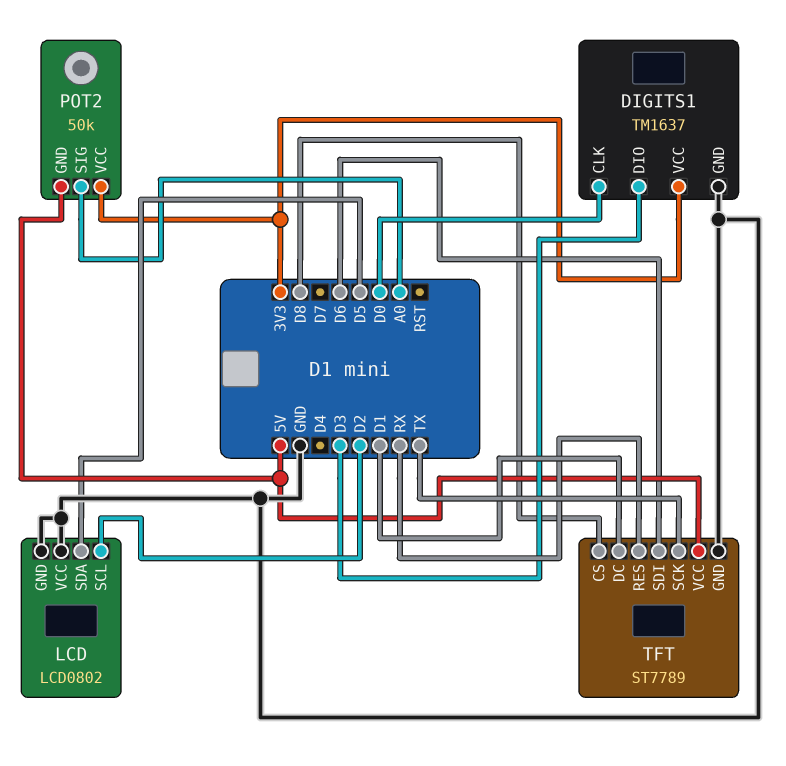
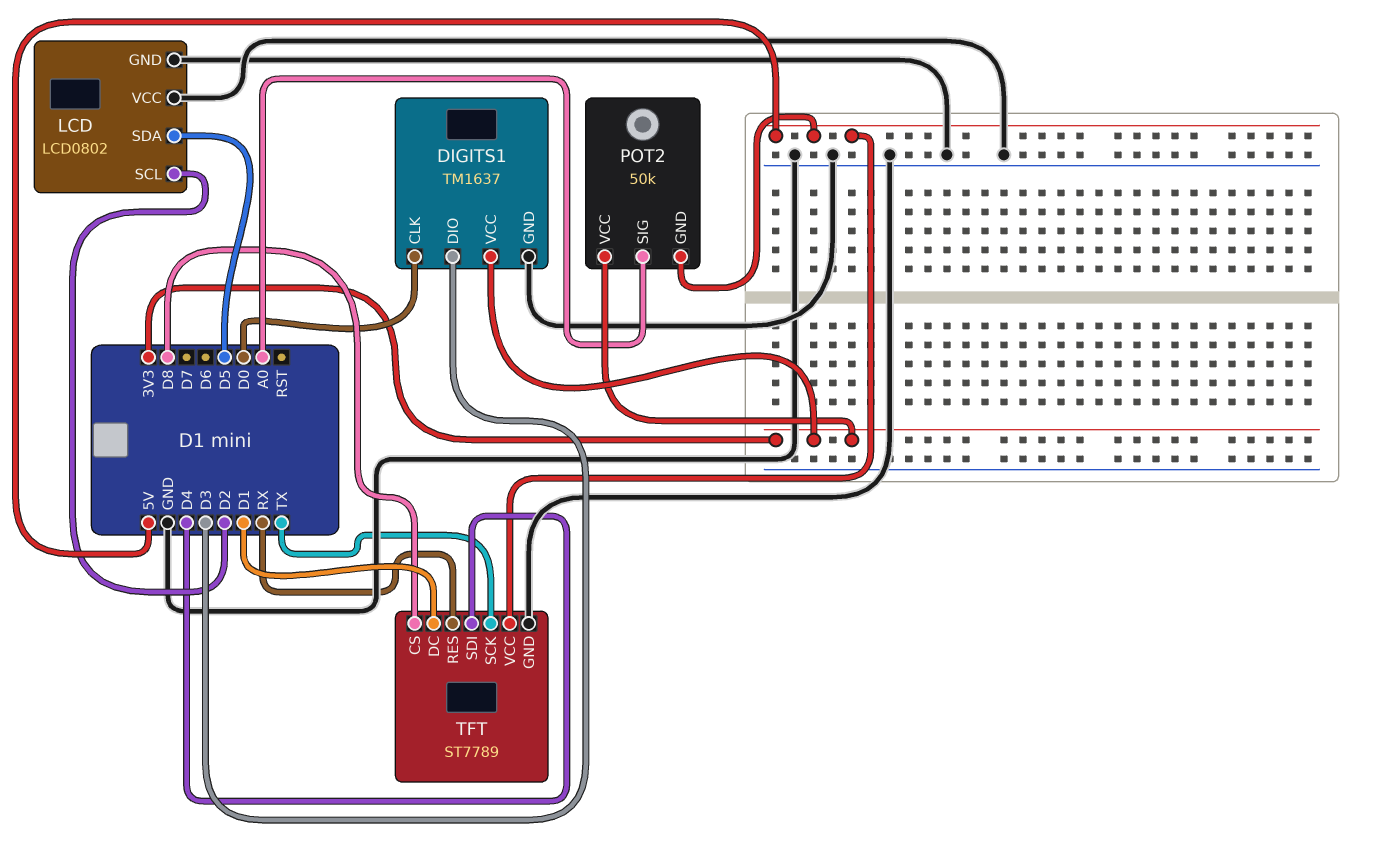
TFT pin SDI: D6 -> D4

